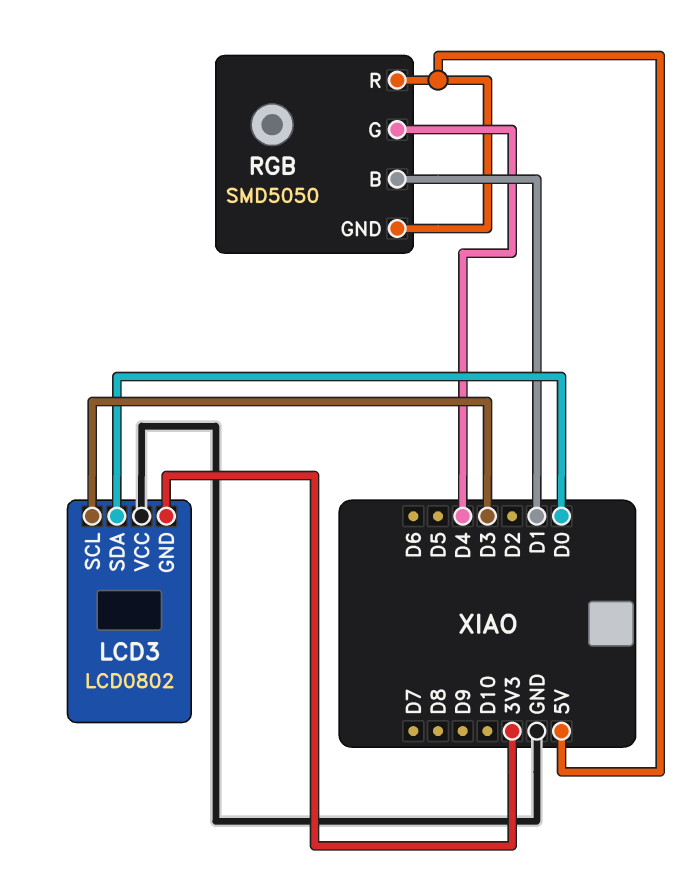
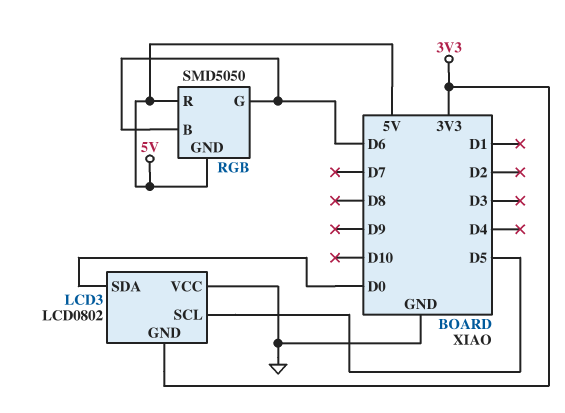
LCD3 pin SCL: D3 -> D5
RGB pin B: D1 -> D6
RGB pin G: D4 -> D6

